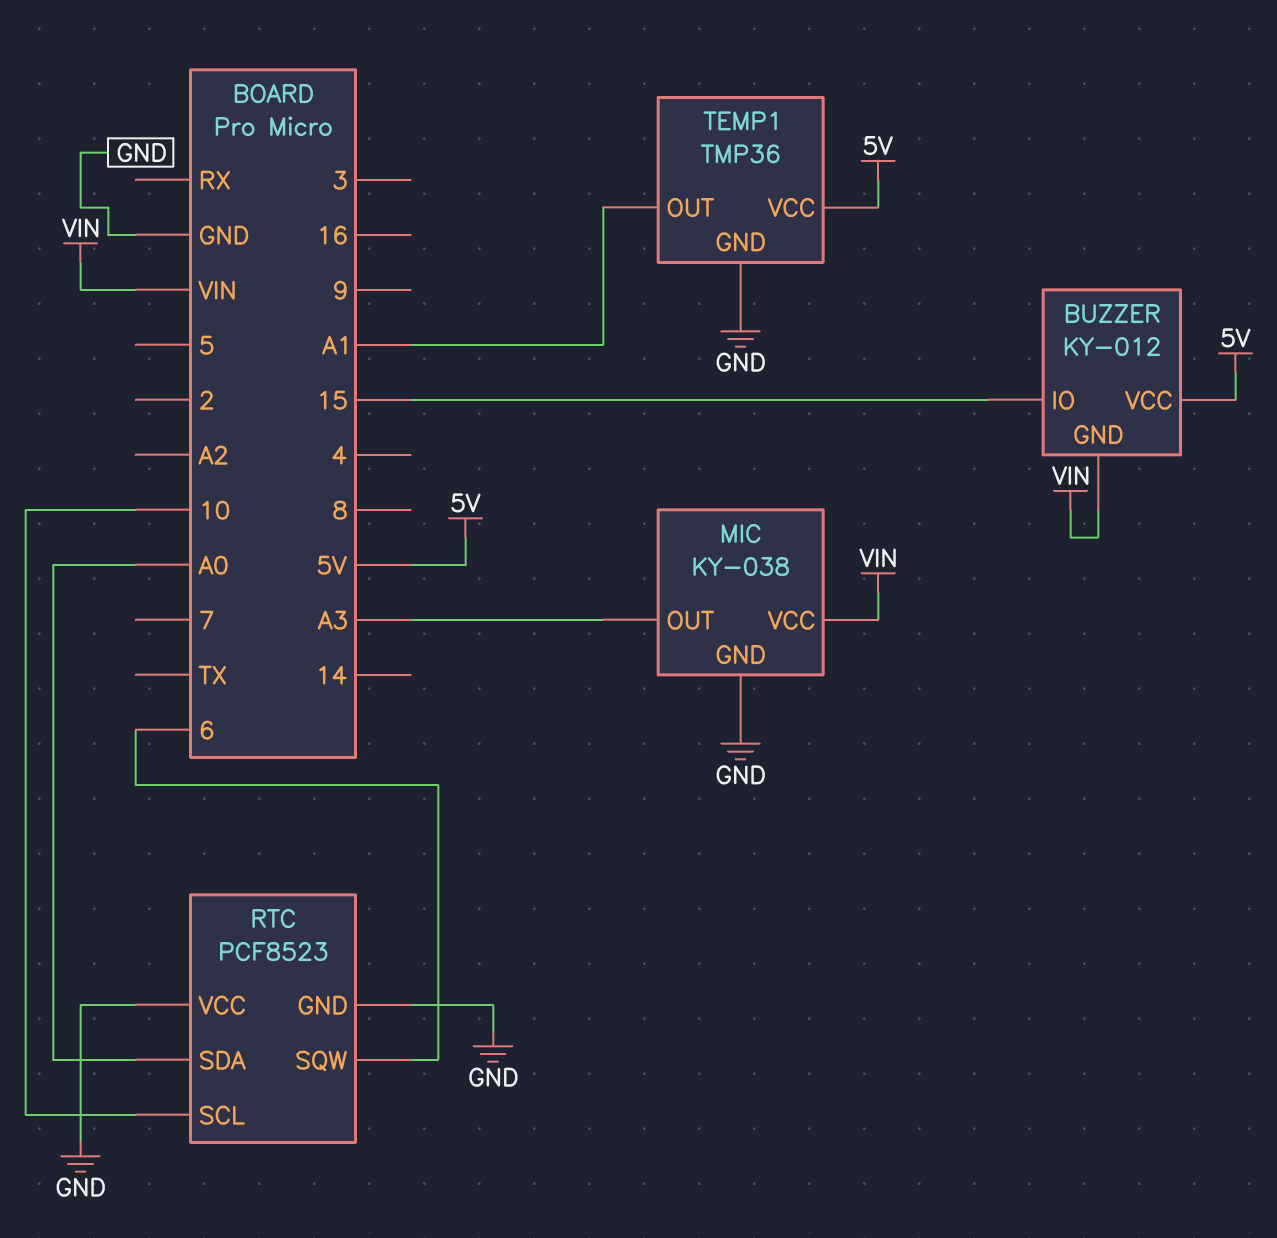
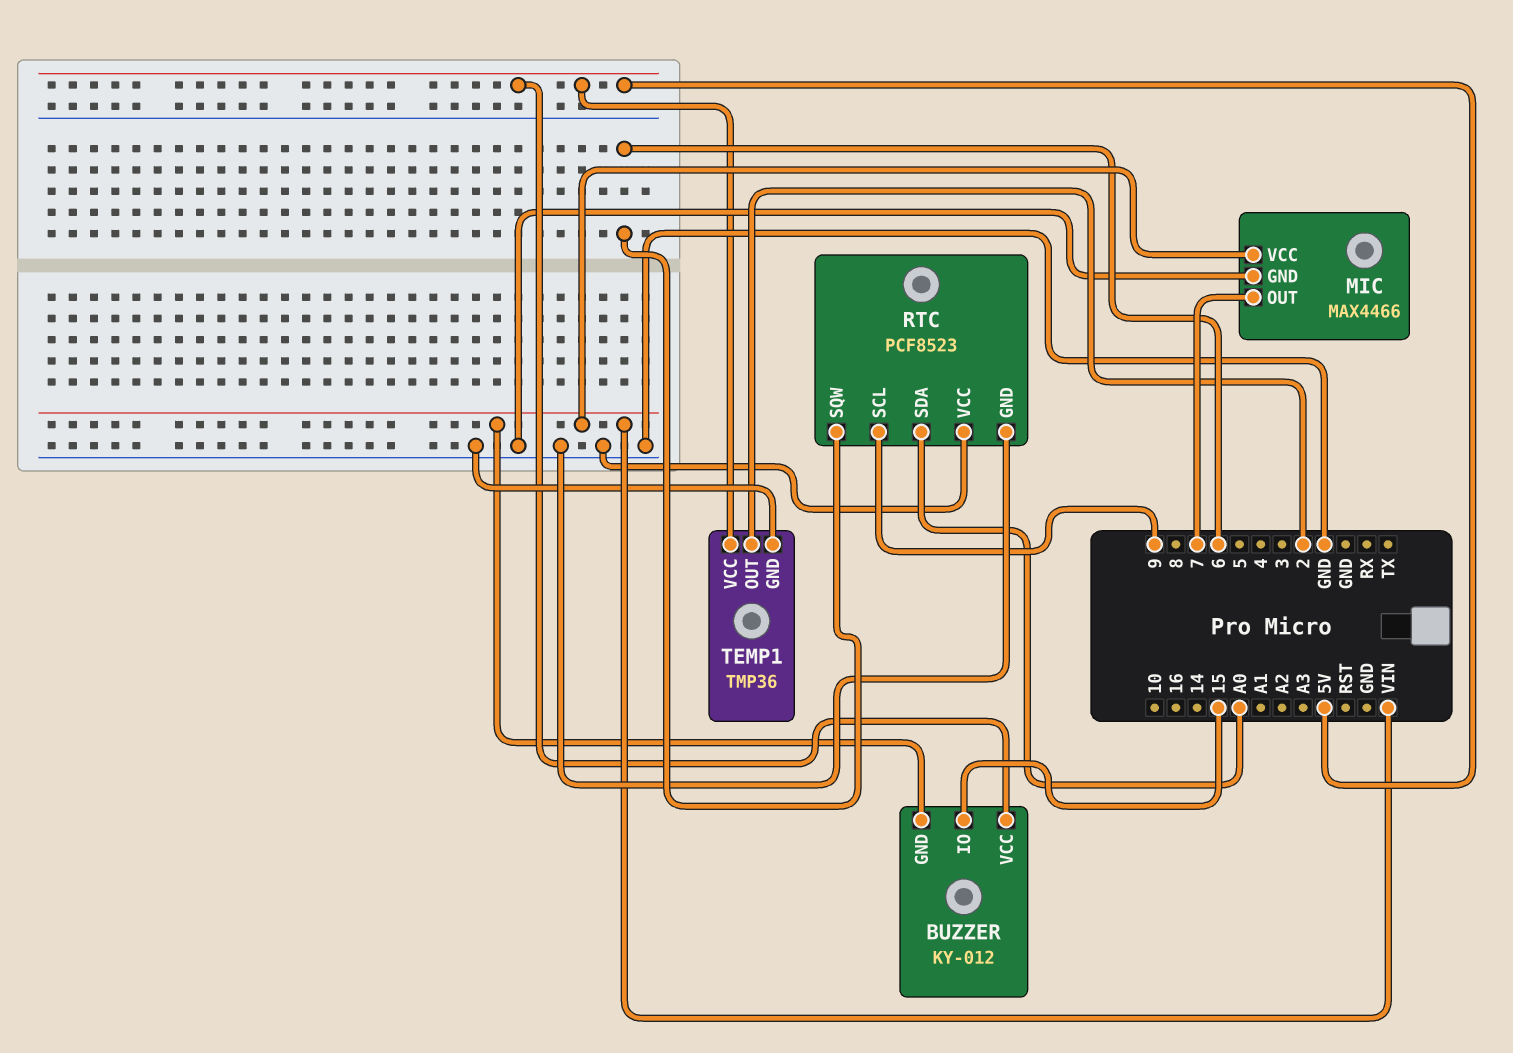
MIC: KY-038 -> MAX4466
MIC pin OUT: A3 -> 7
RTC pin SCL: 10 -> 9
TEMP1 pin OUT: A1 -> 2

